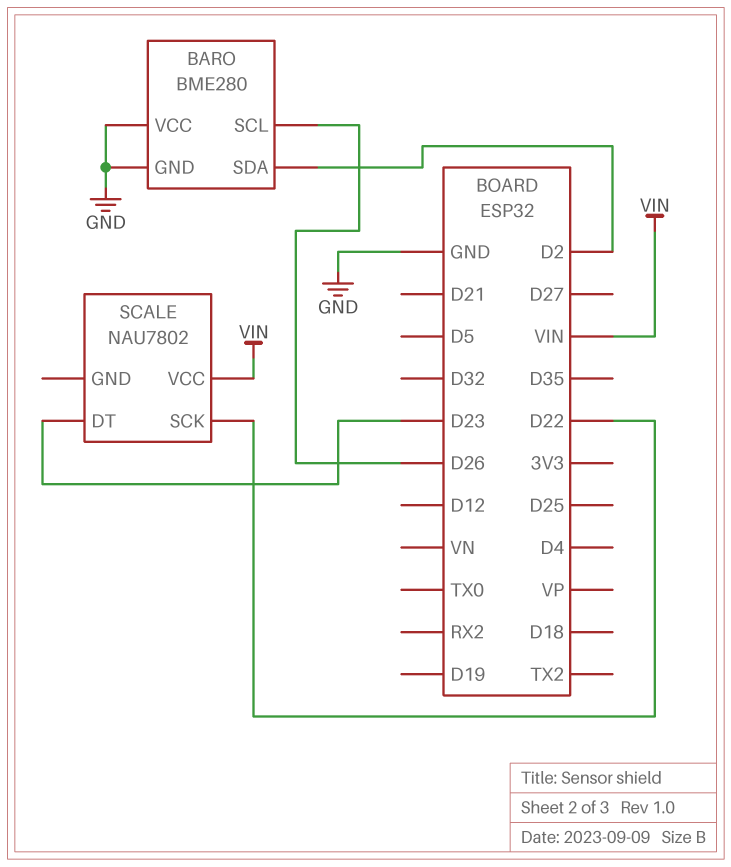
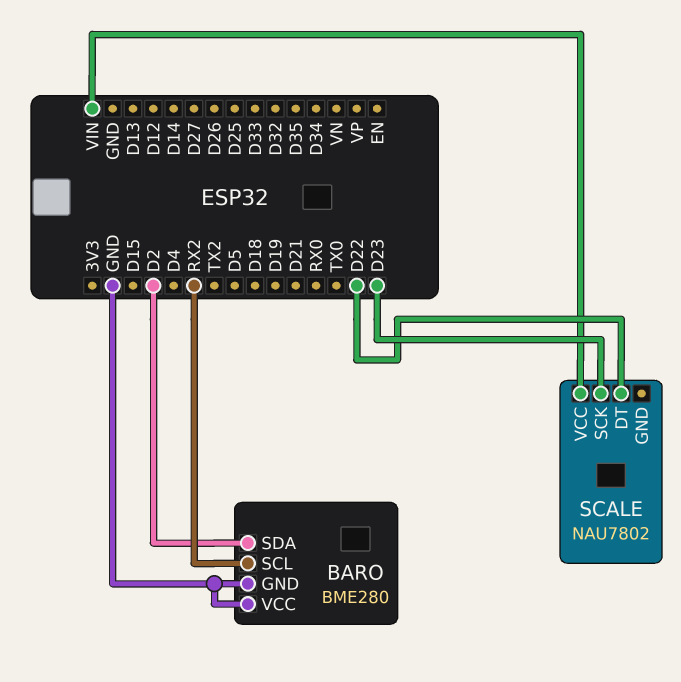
BARO pin SCL: D26 -> RX2
SCALE pin DT: D23 -> D22
SCALE pin SCK: D22 -> D23

